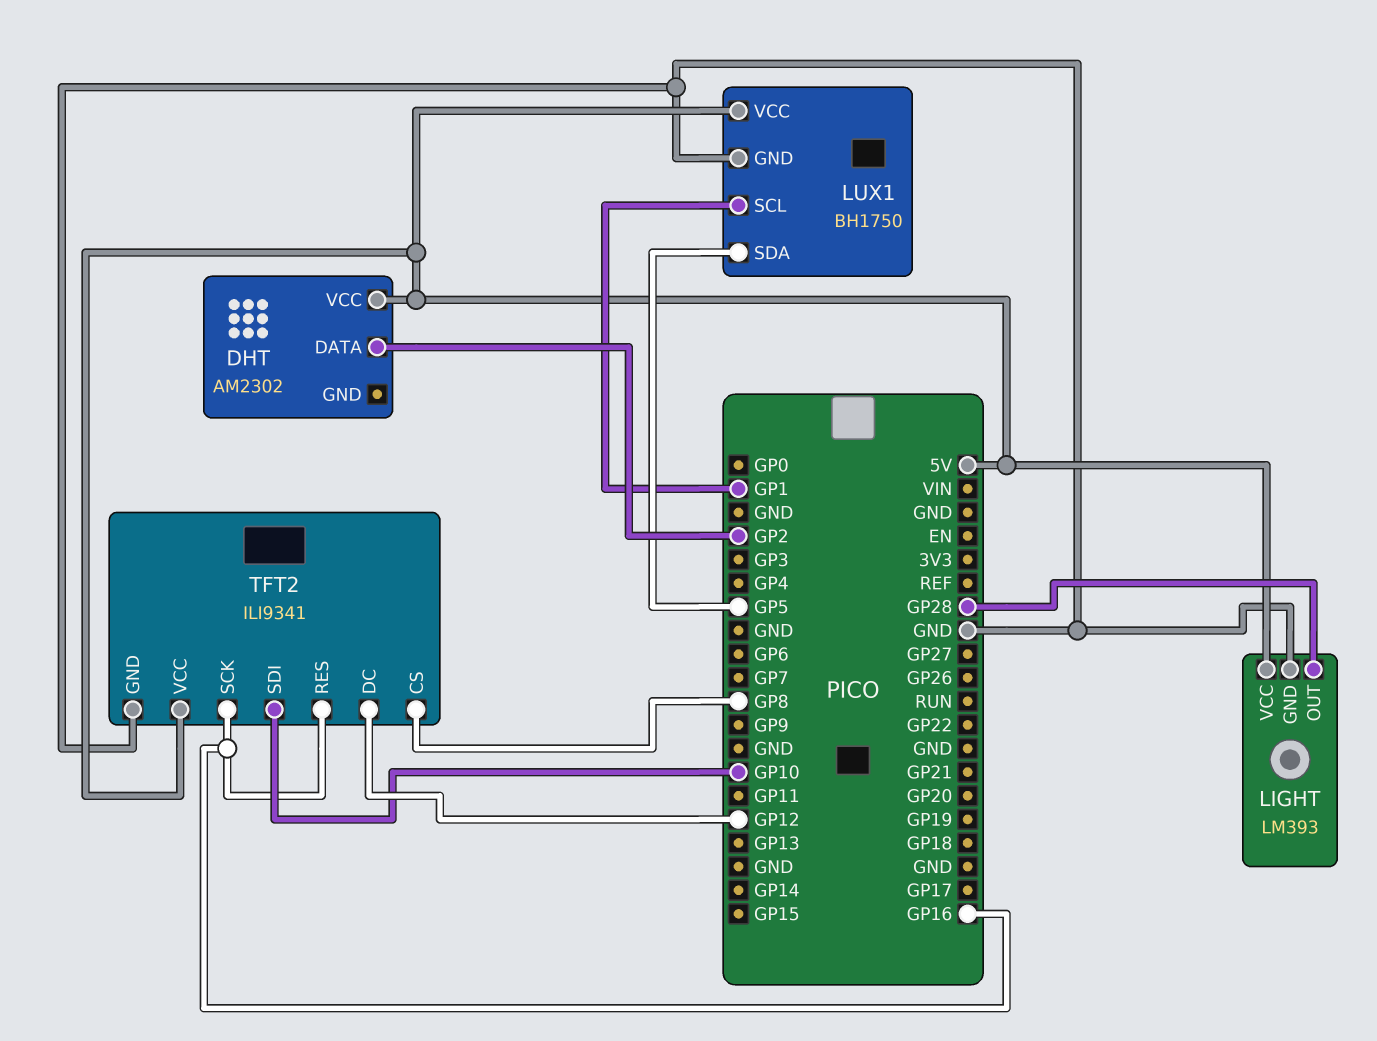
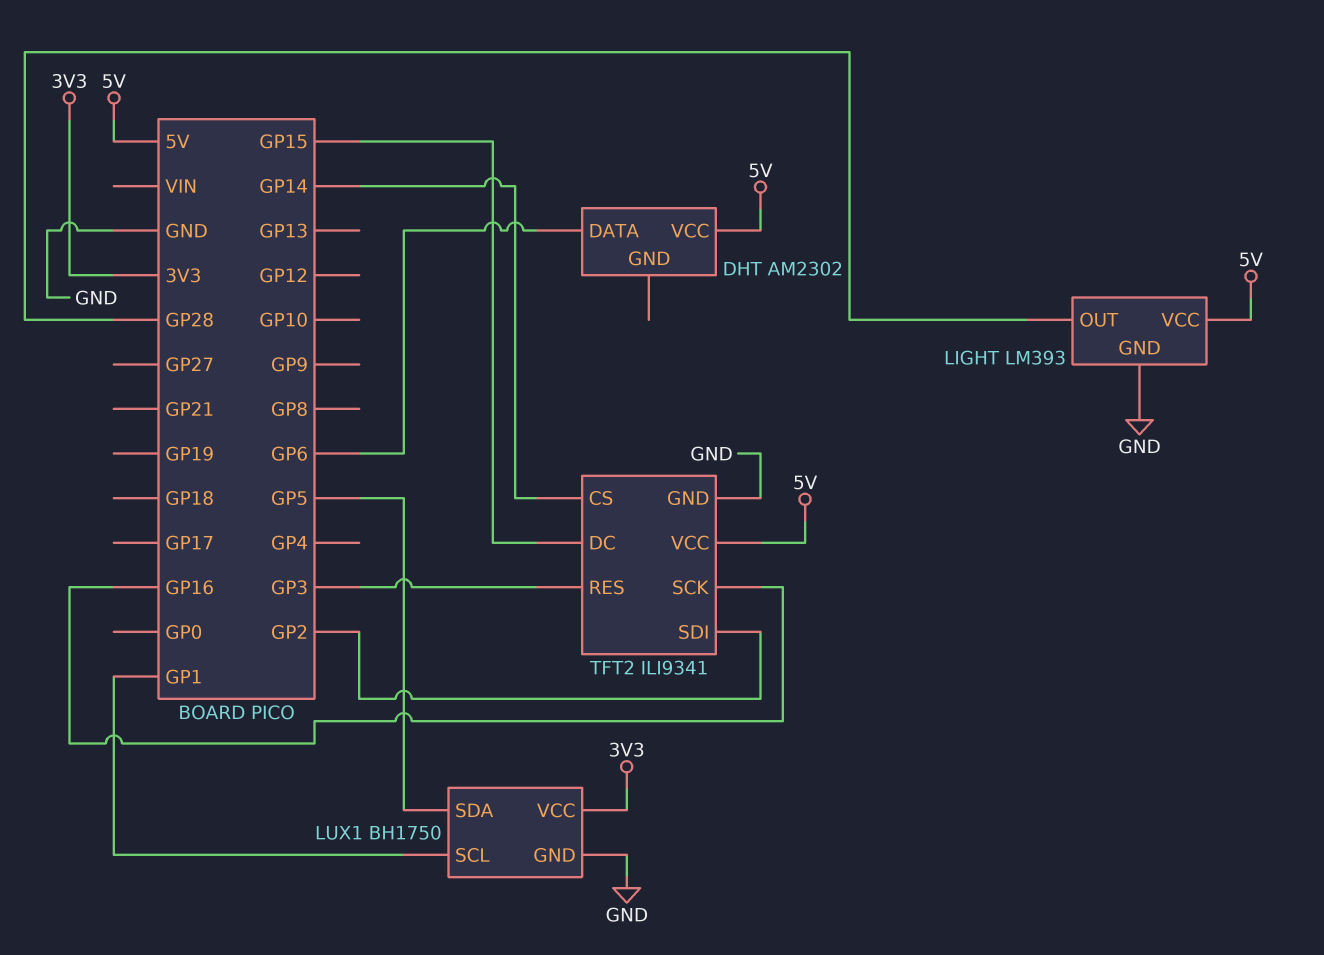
DHT pin DATA: GP2 -> GP6
LUX1 pin VCC: 5V -> 3V3
TFT2 pin CS: GP8 -> GP14
TFT2 pin DC: GP12 -> GP15
TFT2 pin RES: GP16 -> GP3
TFT2 pin SDI: GP10 -> GP2

